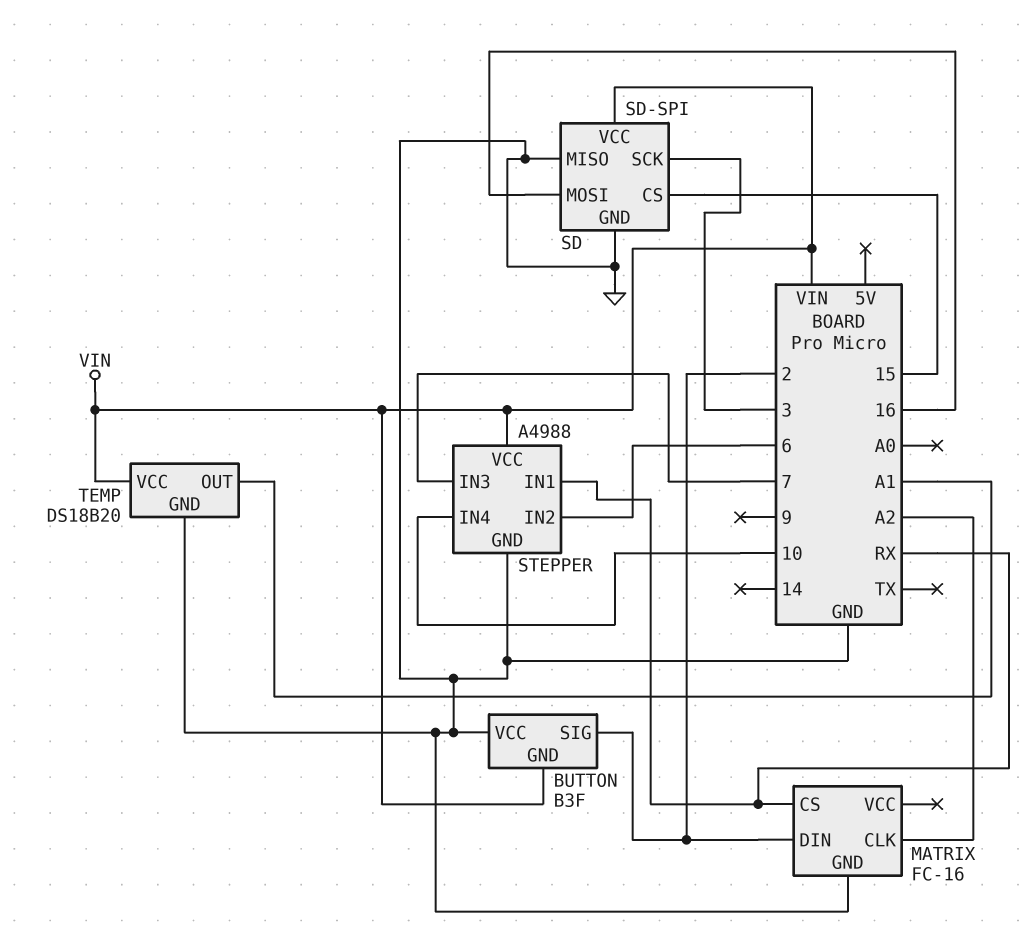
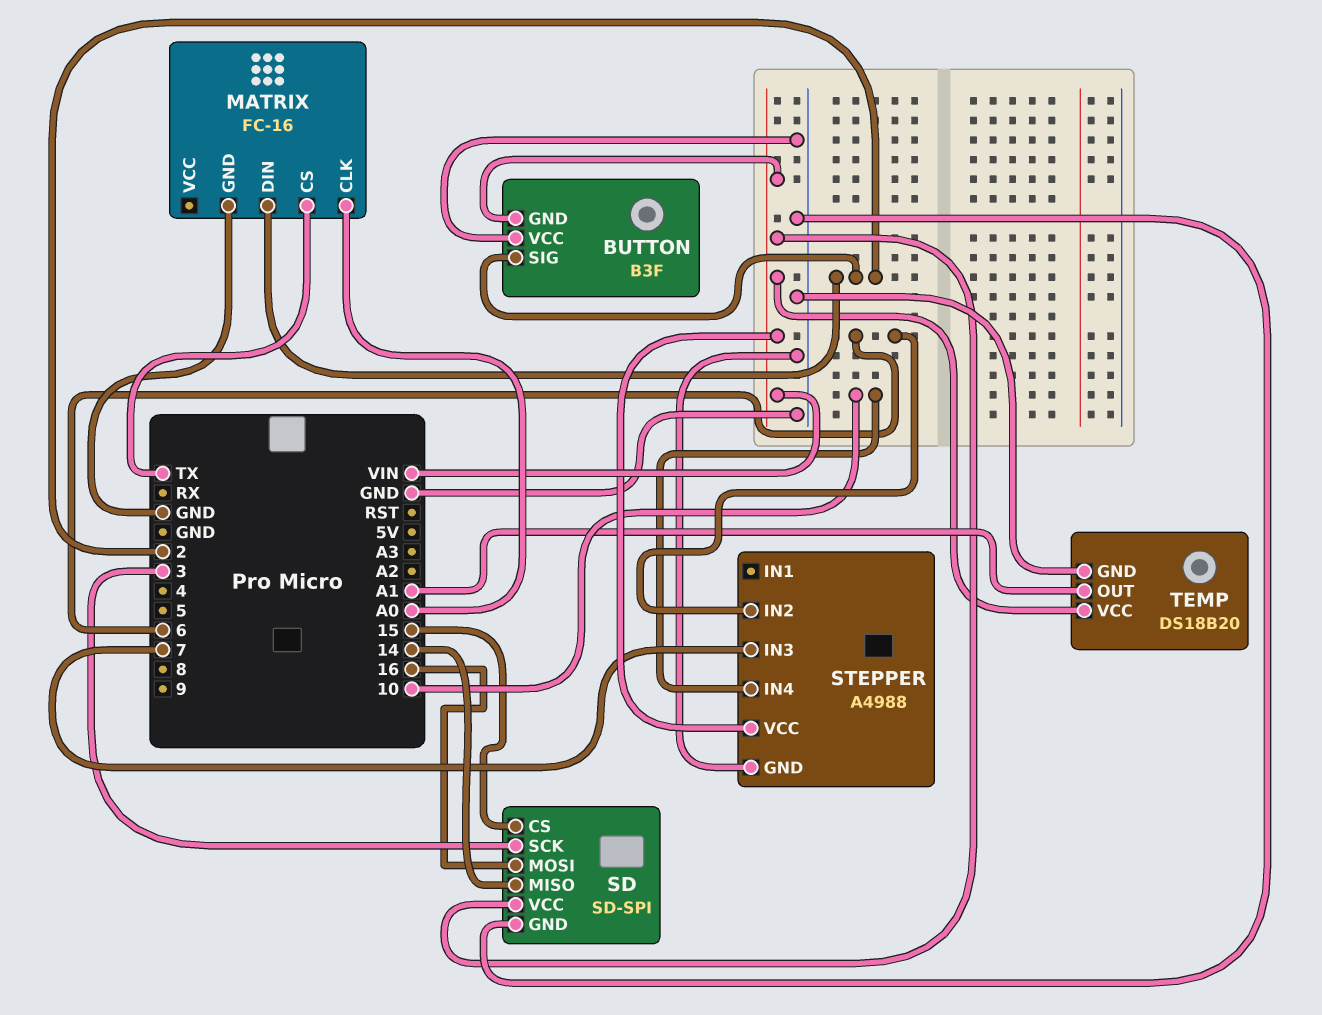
MATRIX pin CLK: A2 -> A0
MATRIX pin CS: RX -> TX
SD pin MISO: GND -> 14
STEPPER pin IN1: RX -> none

